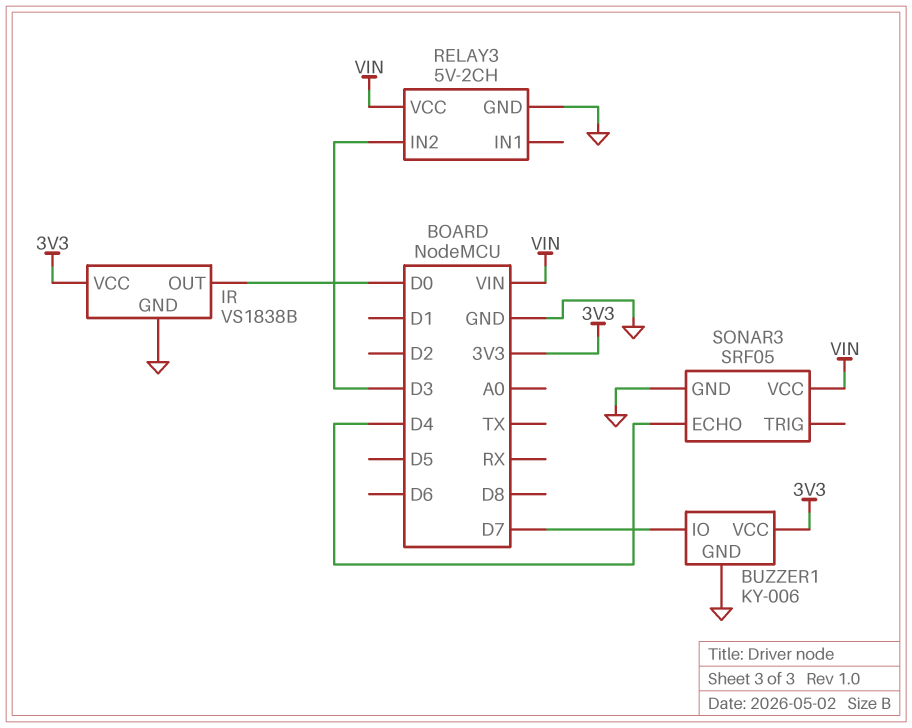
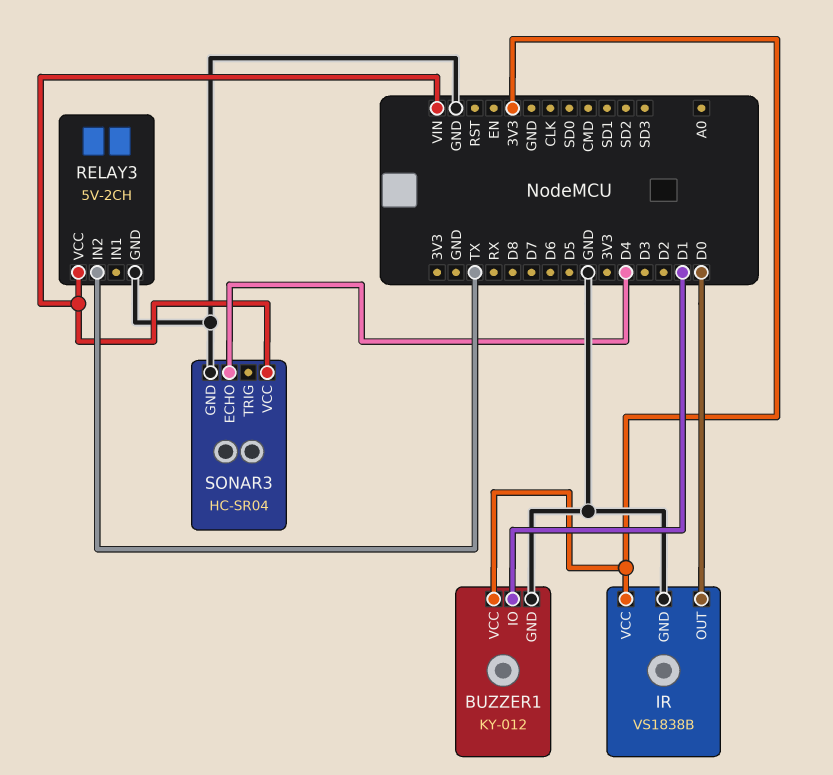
BUZZER1: KY-006 -> KY-012
BUZZER1 pin IO: D7 -> D1
RELAY3 pin IN2: D3 -> TX
SONAR3: SRF05 -> HC-SR04

